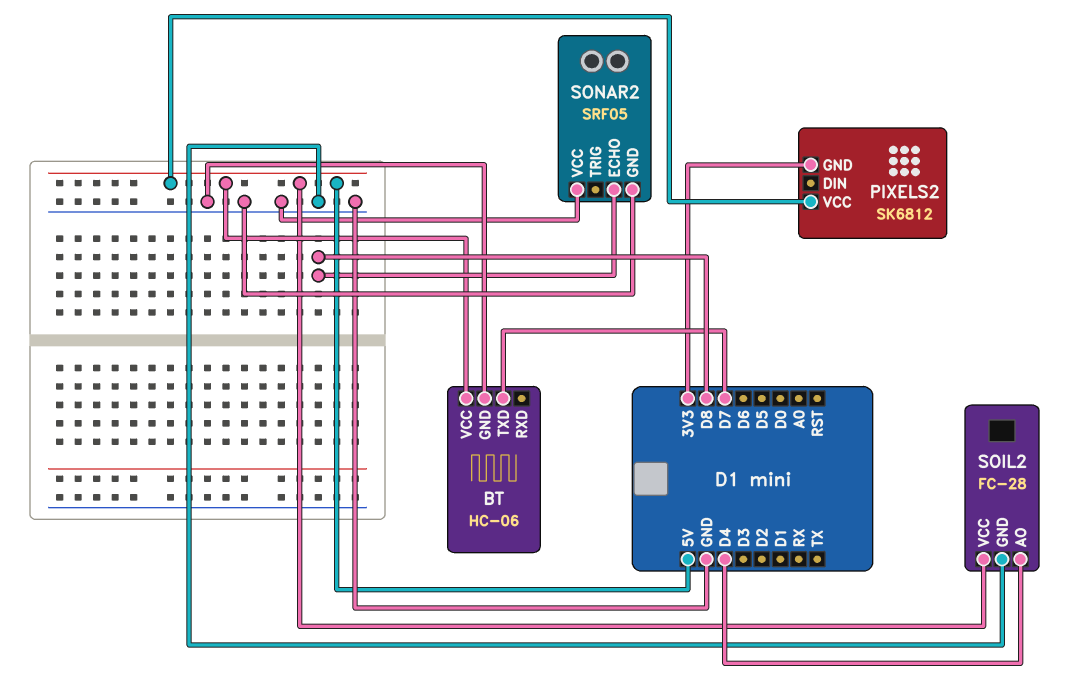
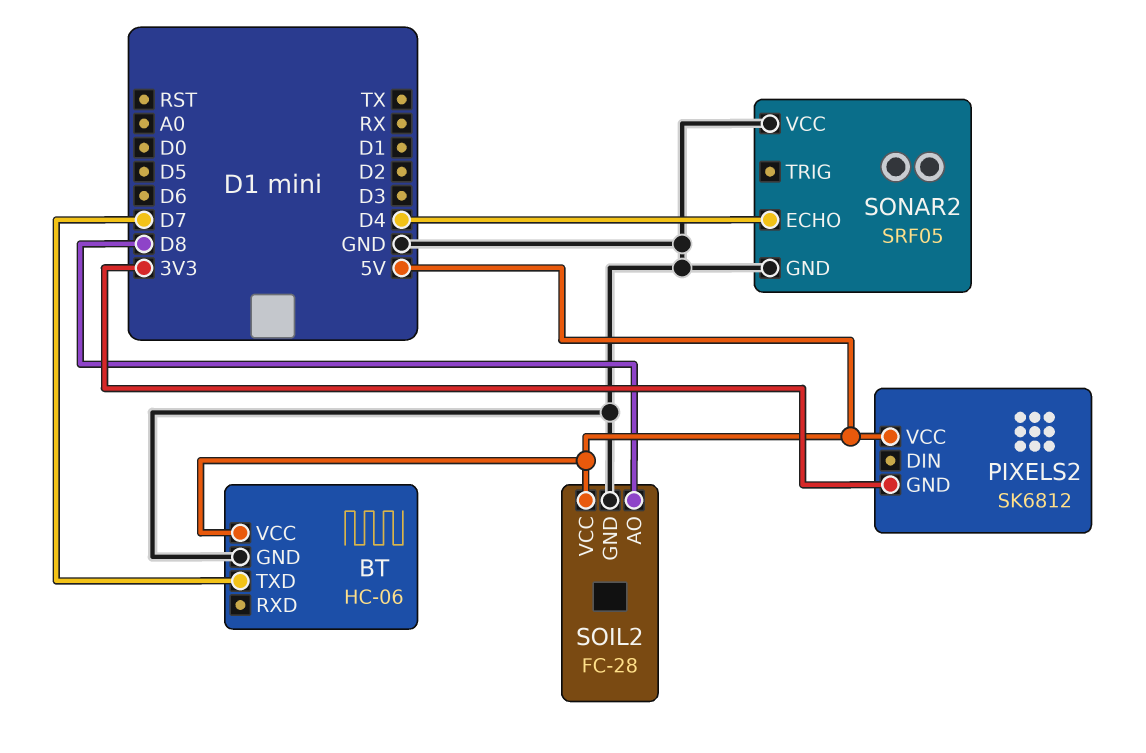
SOIL2 pin AO: D4 -> D8
SONAR2 pin ECHO: D8 -> D4

